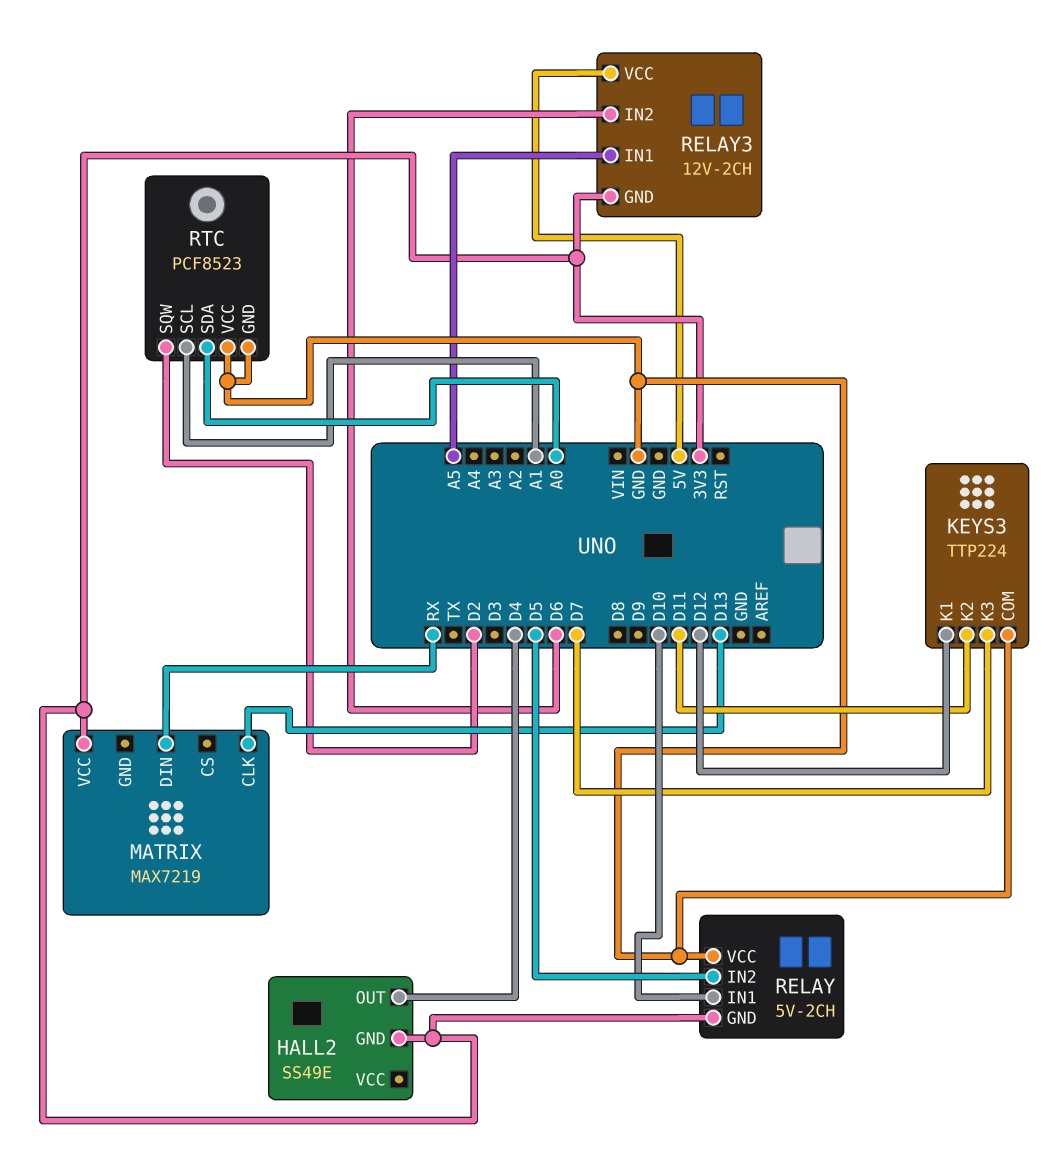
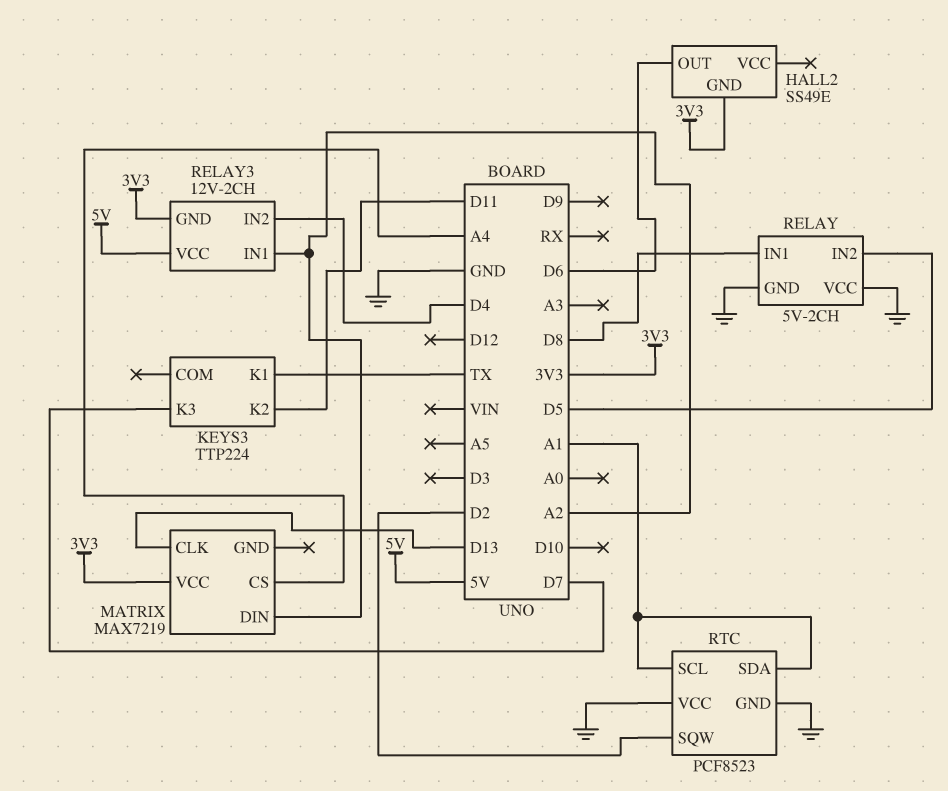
HALL2 pin OUT: D4 -> D6
KEYS3 pin COM: GND -> none
KEYS3 pin K1: D12 -> TX
MATRIX pin CS: none -> A4
MATRIX pin DIN: RX -> A2
RELAY pin GND: 3V3 -> GND
RELAY pin IN1: D10 -> D8
RELAY3 pin IN1: A5 -> A2
RELAY3 pin IN2: D6 -> D4
RTC pin SDA: A0 -> A1

